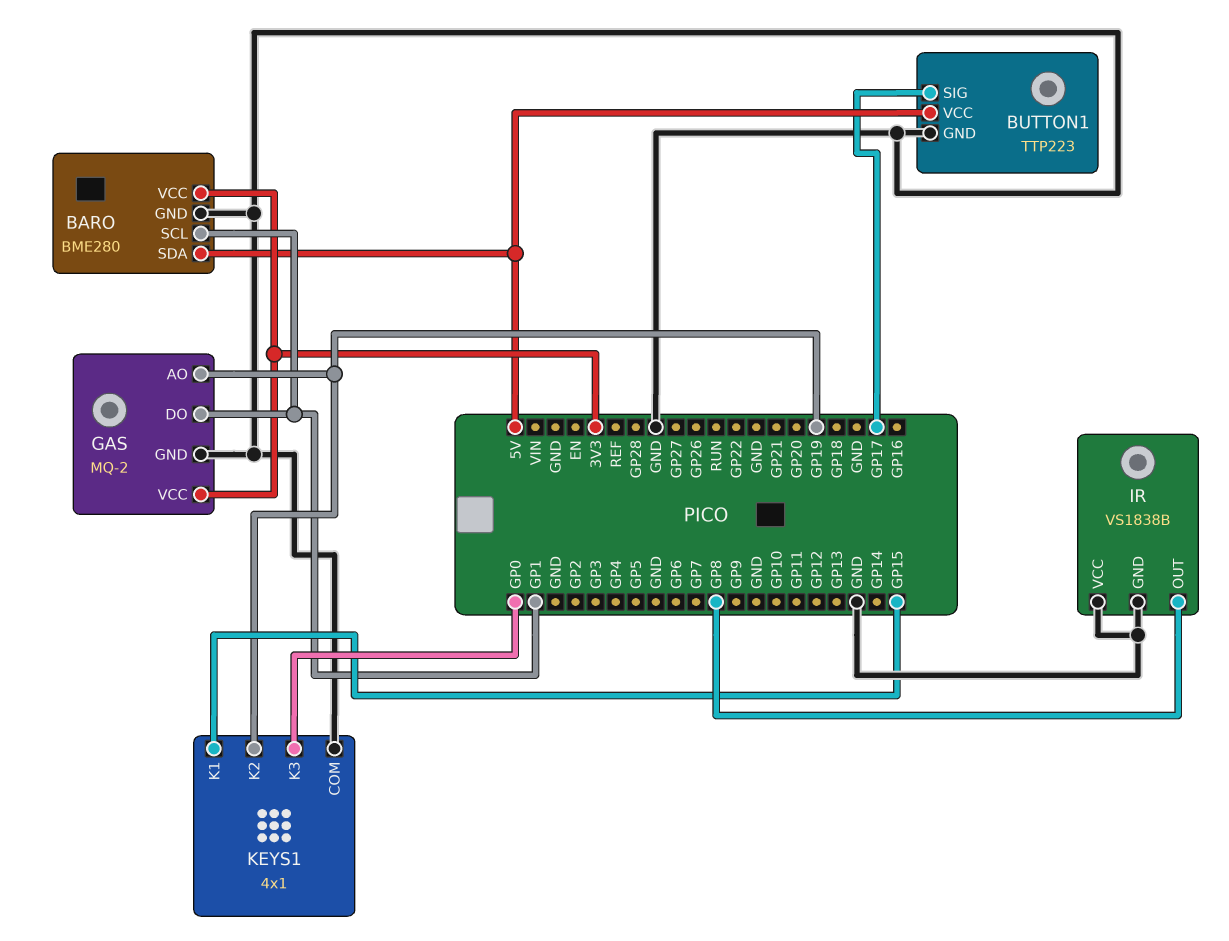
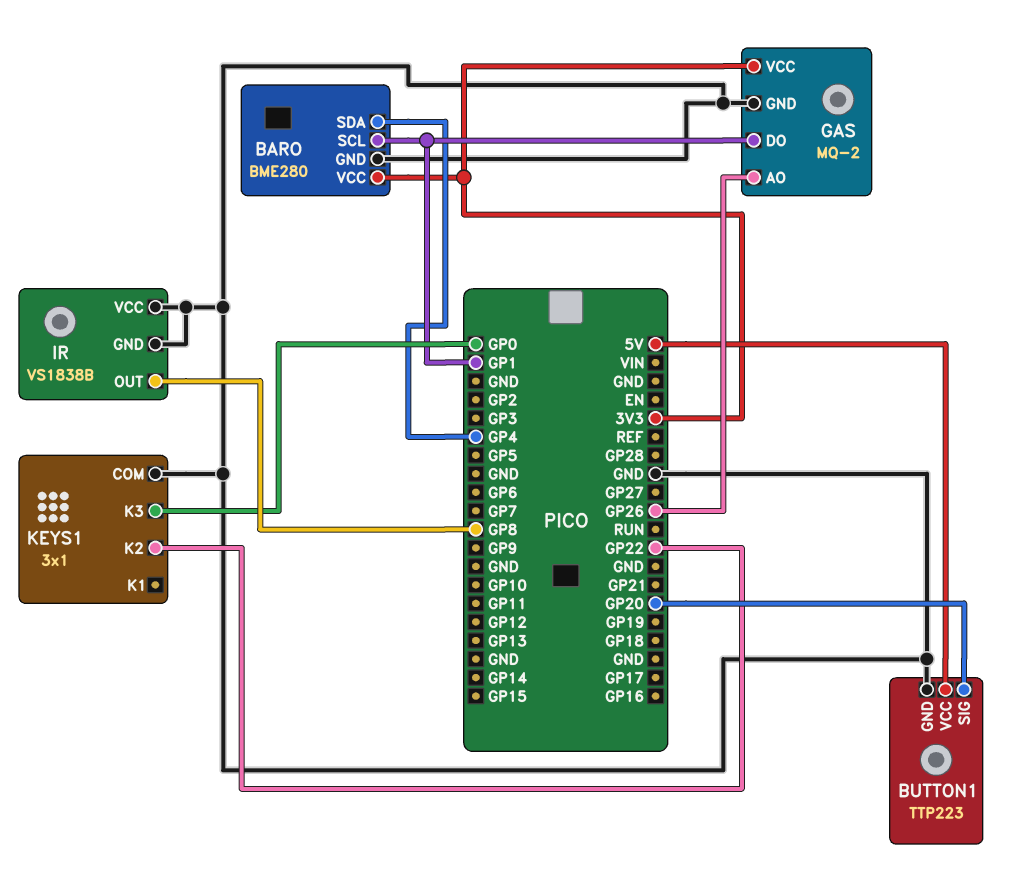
BARO pin SDA: 5V -> GP4
BUTTON1 pin SIG: GP17 -> GP20
GAS pin AO: GP19 -> GP26
KEYS1: 4x1 -> 3x1
KEYS1 pin K1: GP15 -> none
KEYS1 pin K2: GP19 -> GP22

